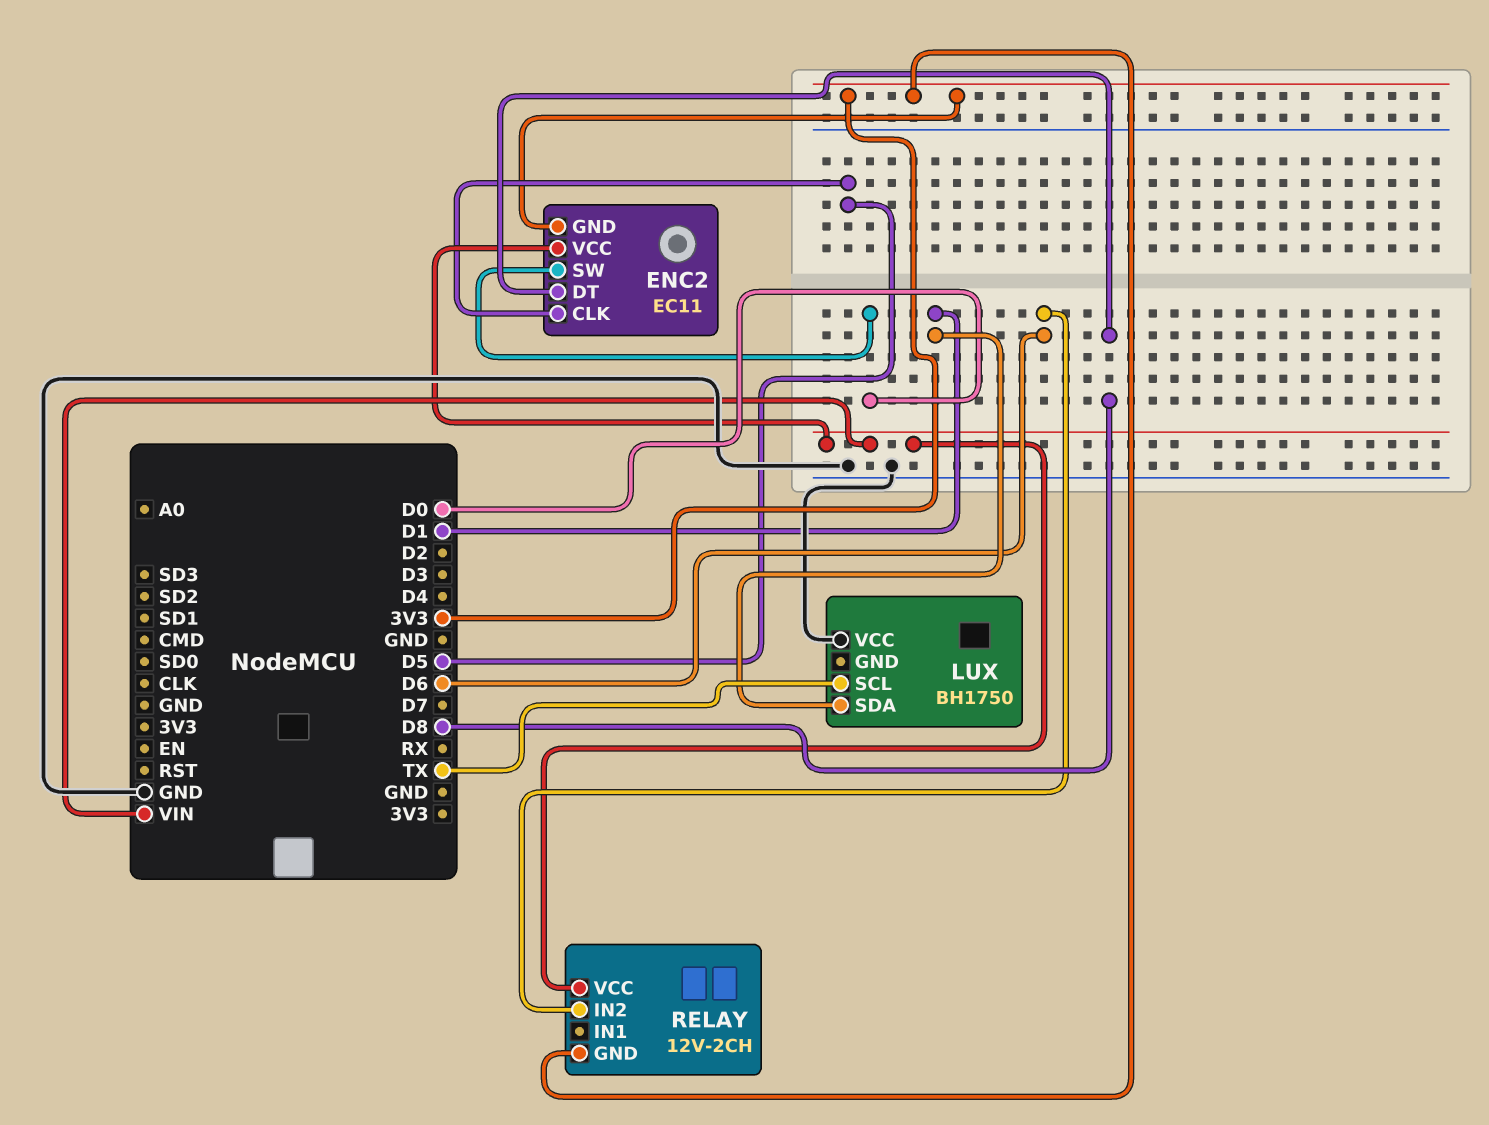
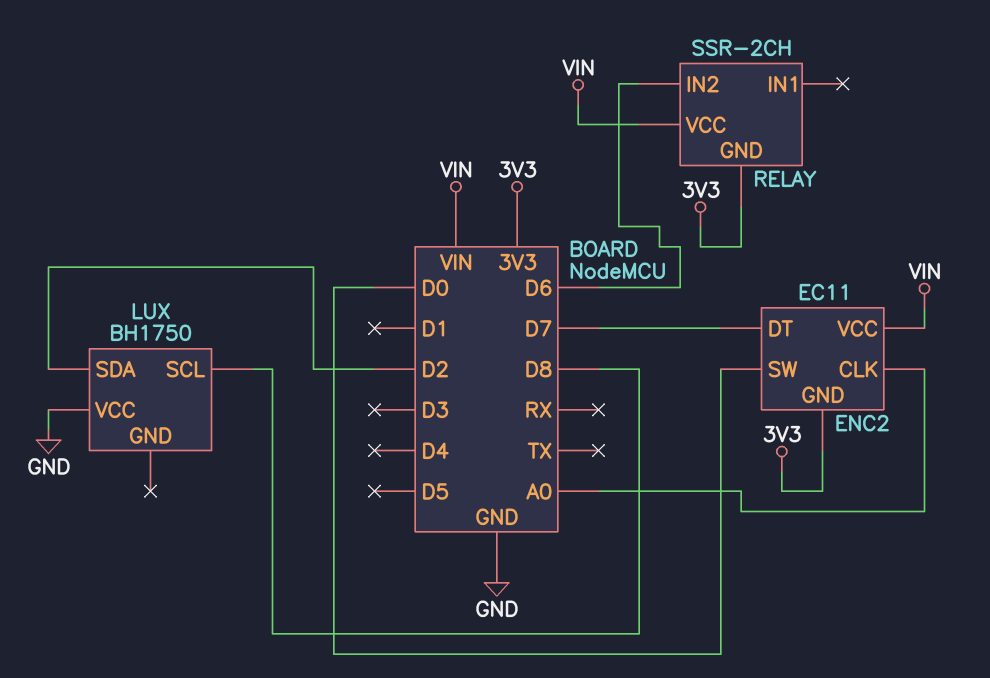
ENC2 pin CLK: D5 -> A0
ENC2 pin DT: D8 -> D7
LUX pin SCL: TX -> D8
LUX pin SDA: D1 -> D2
RELAY: 12V-2CH -> SSR-2CH

